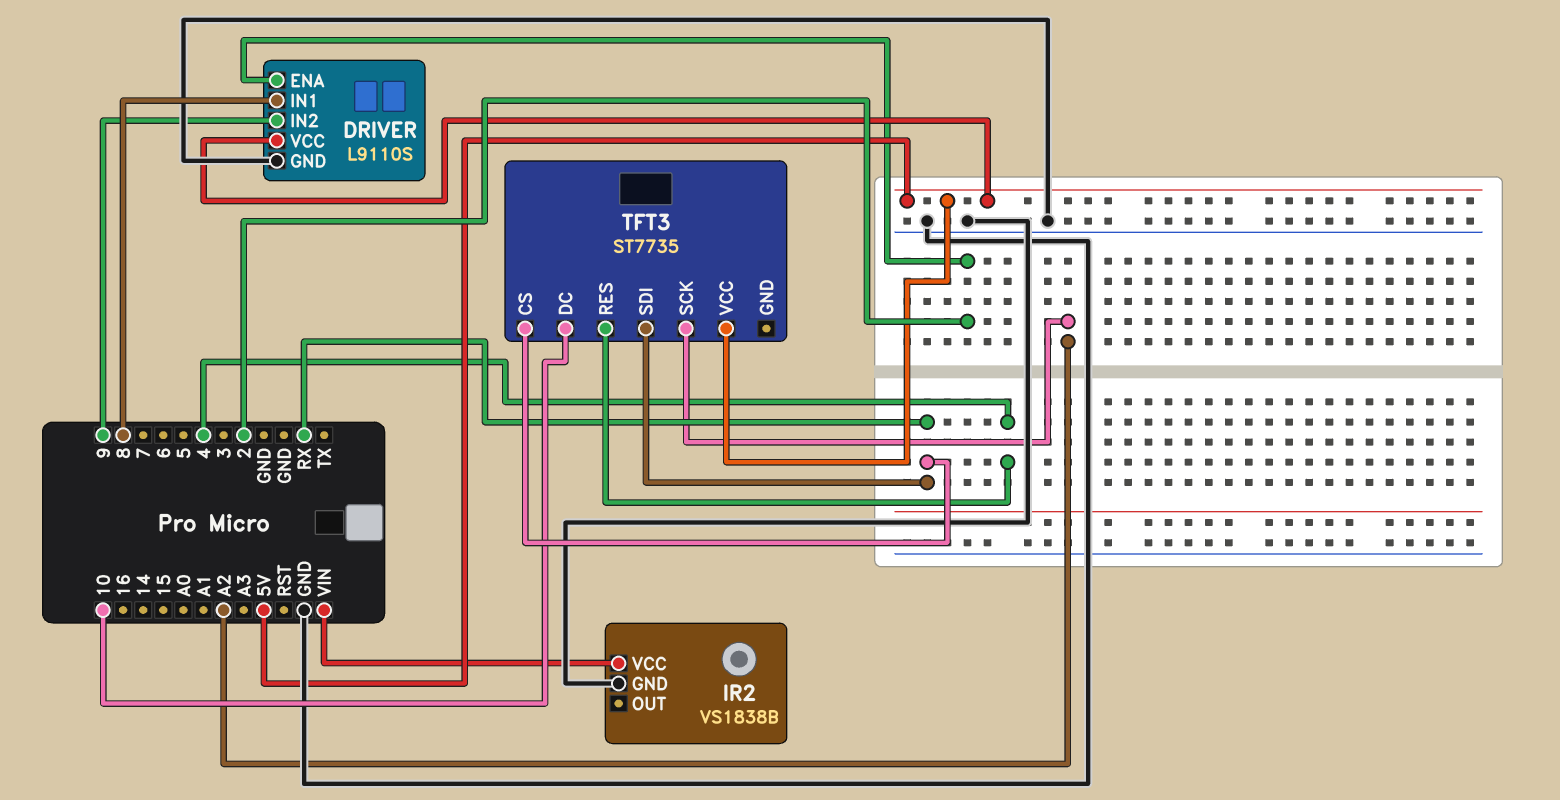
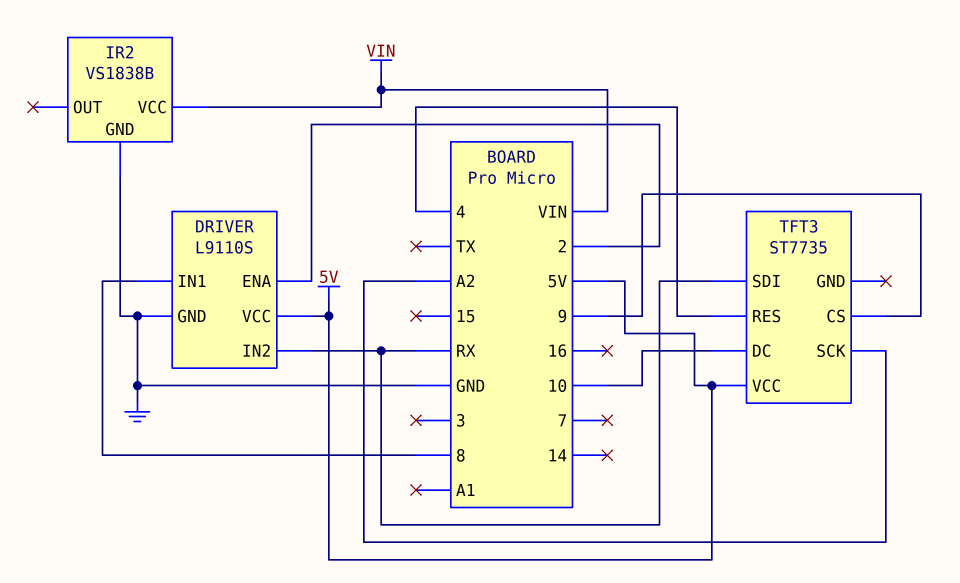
DRIVER pin IN2: 9 -> RX
TFT3 pin CS: RX -> 9

